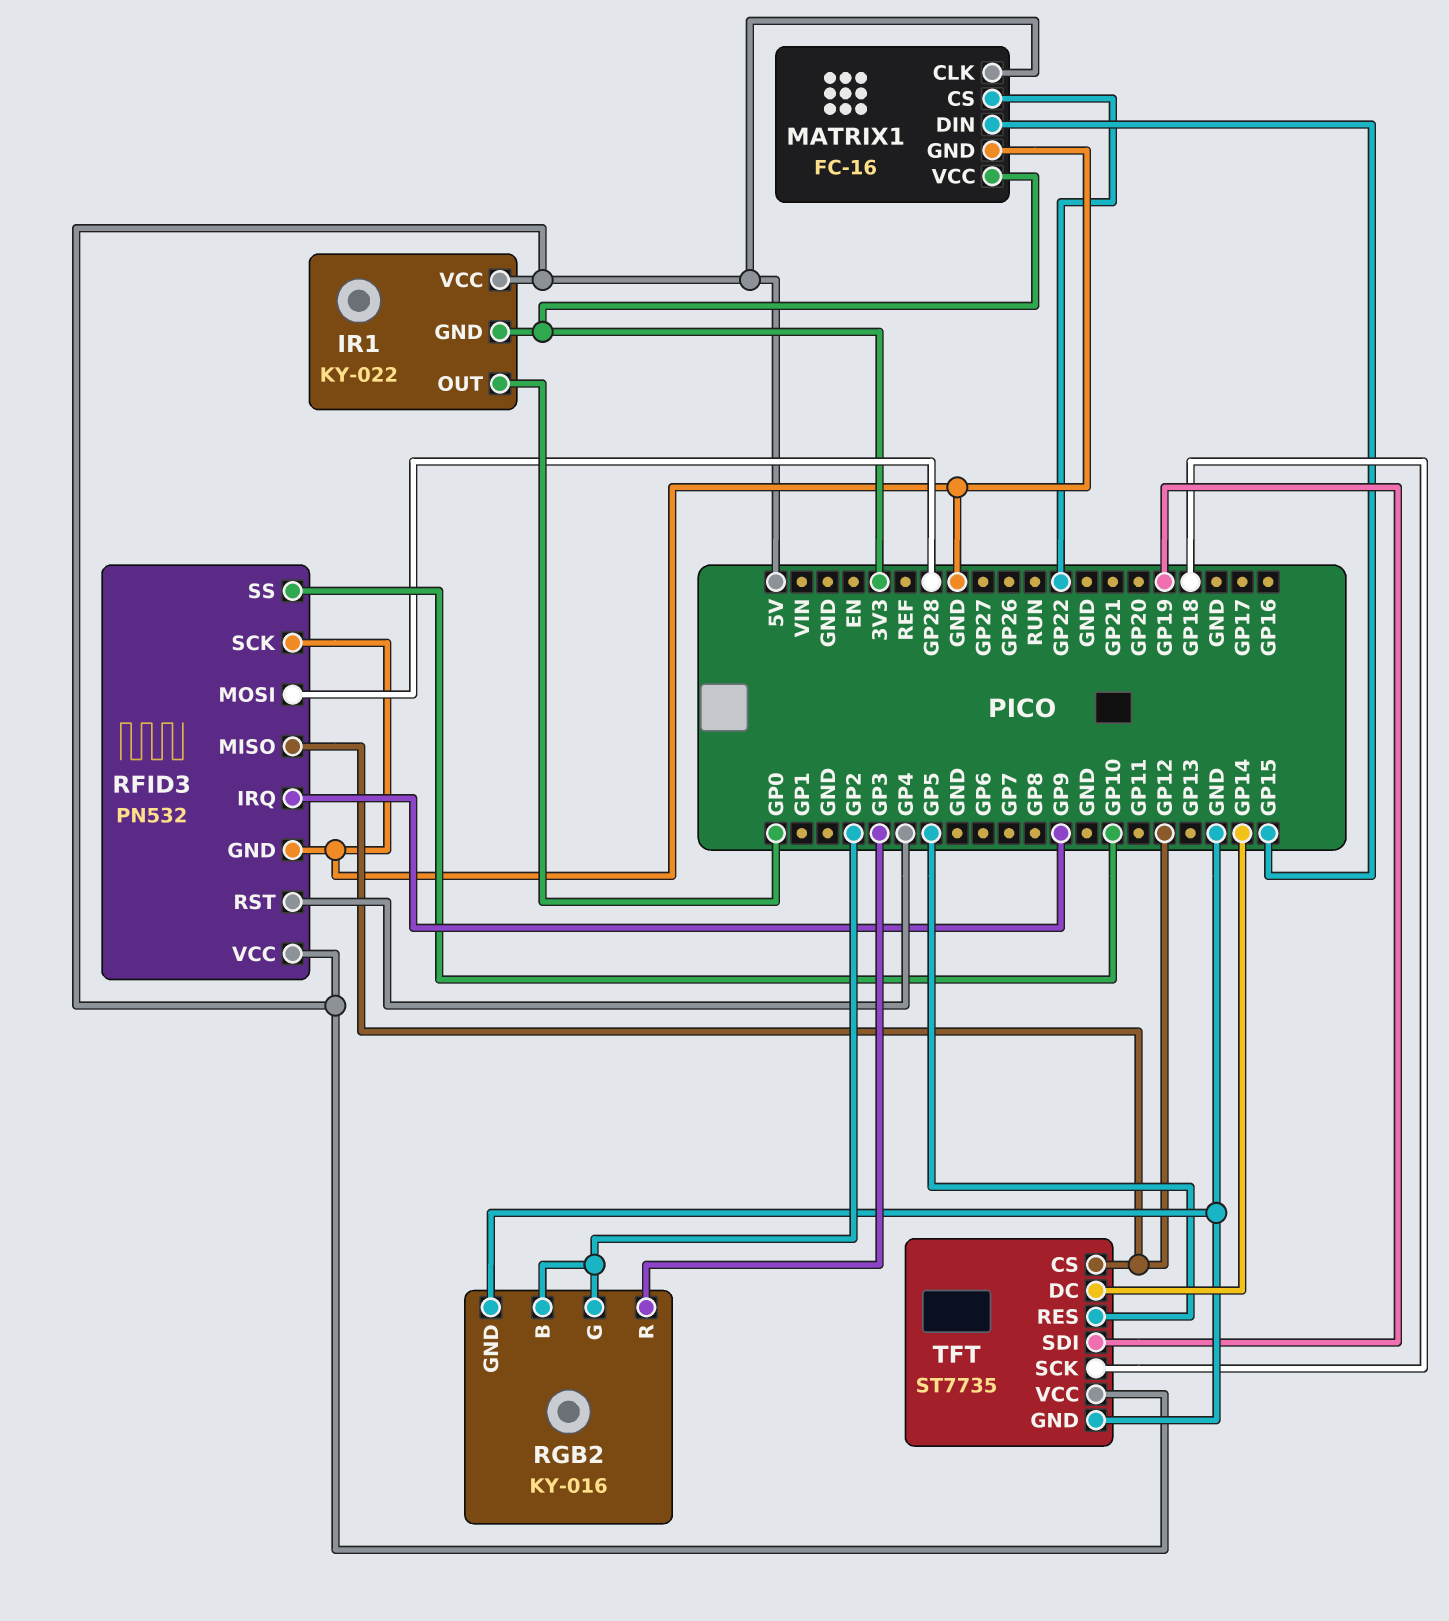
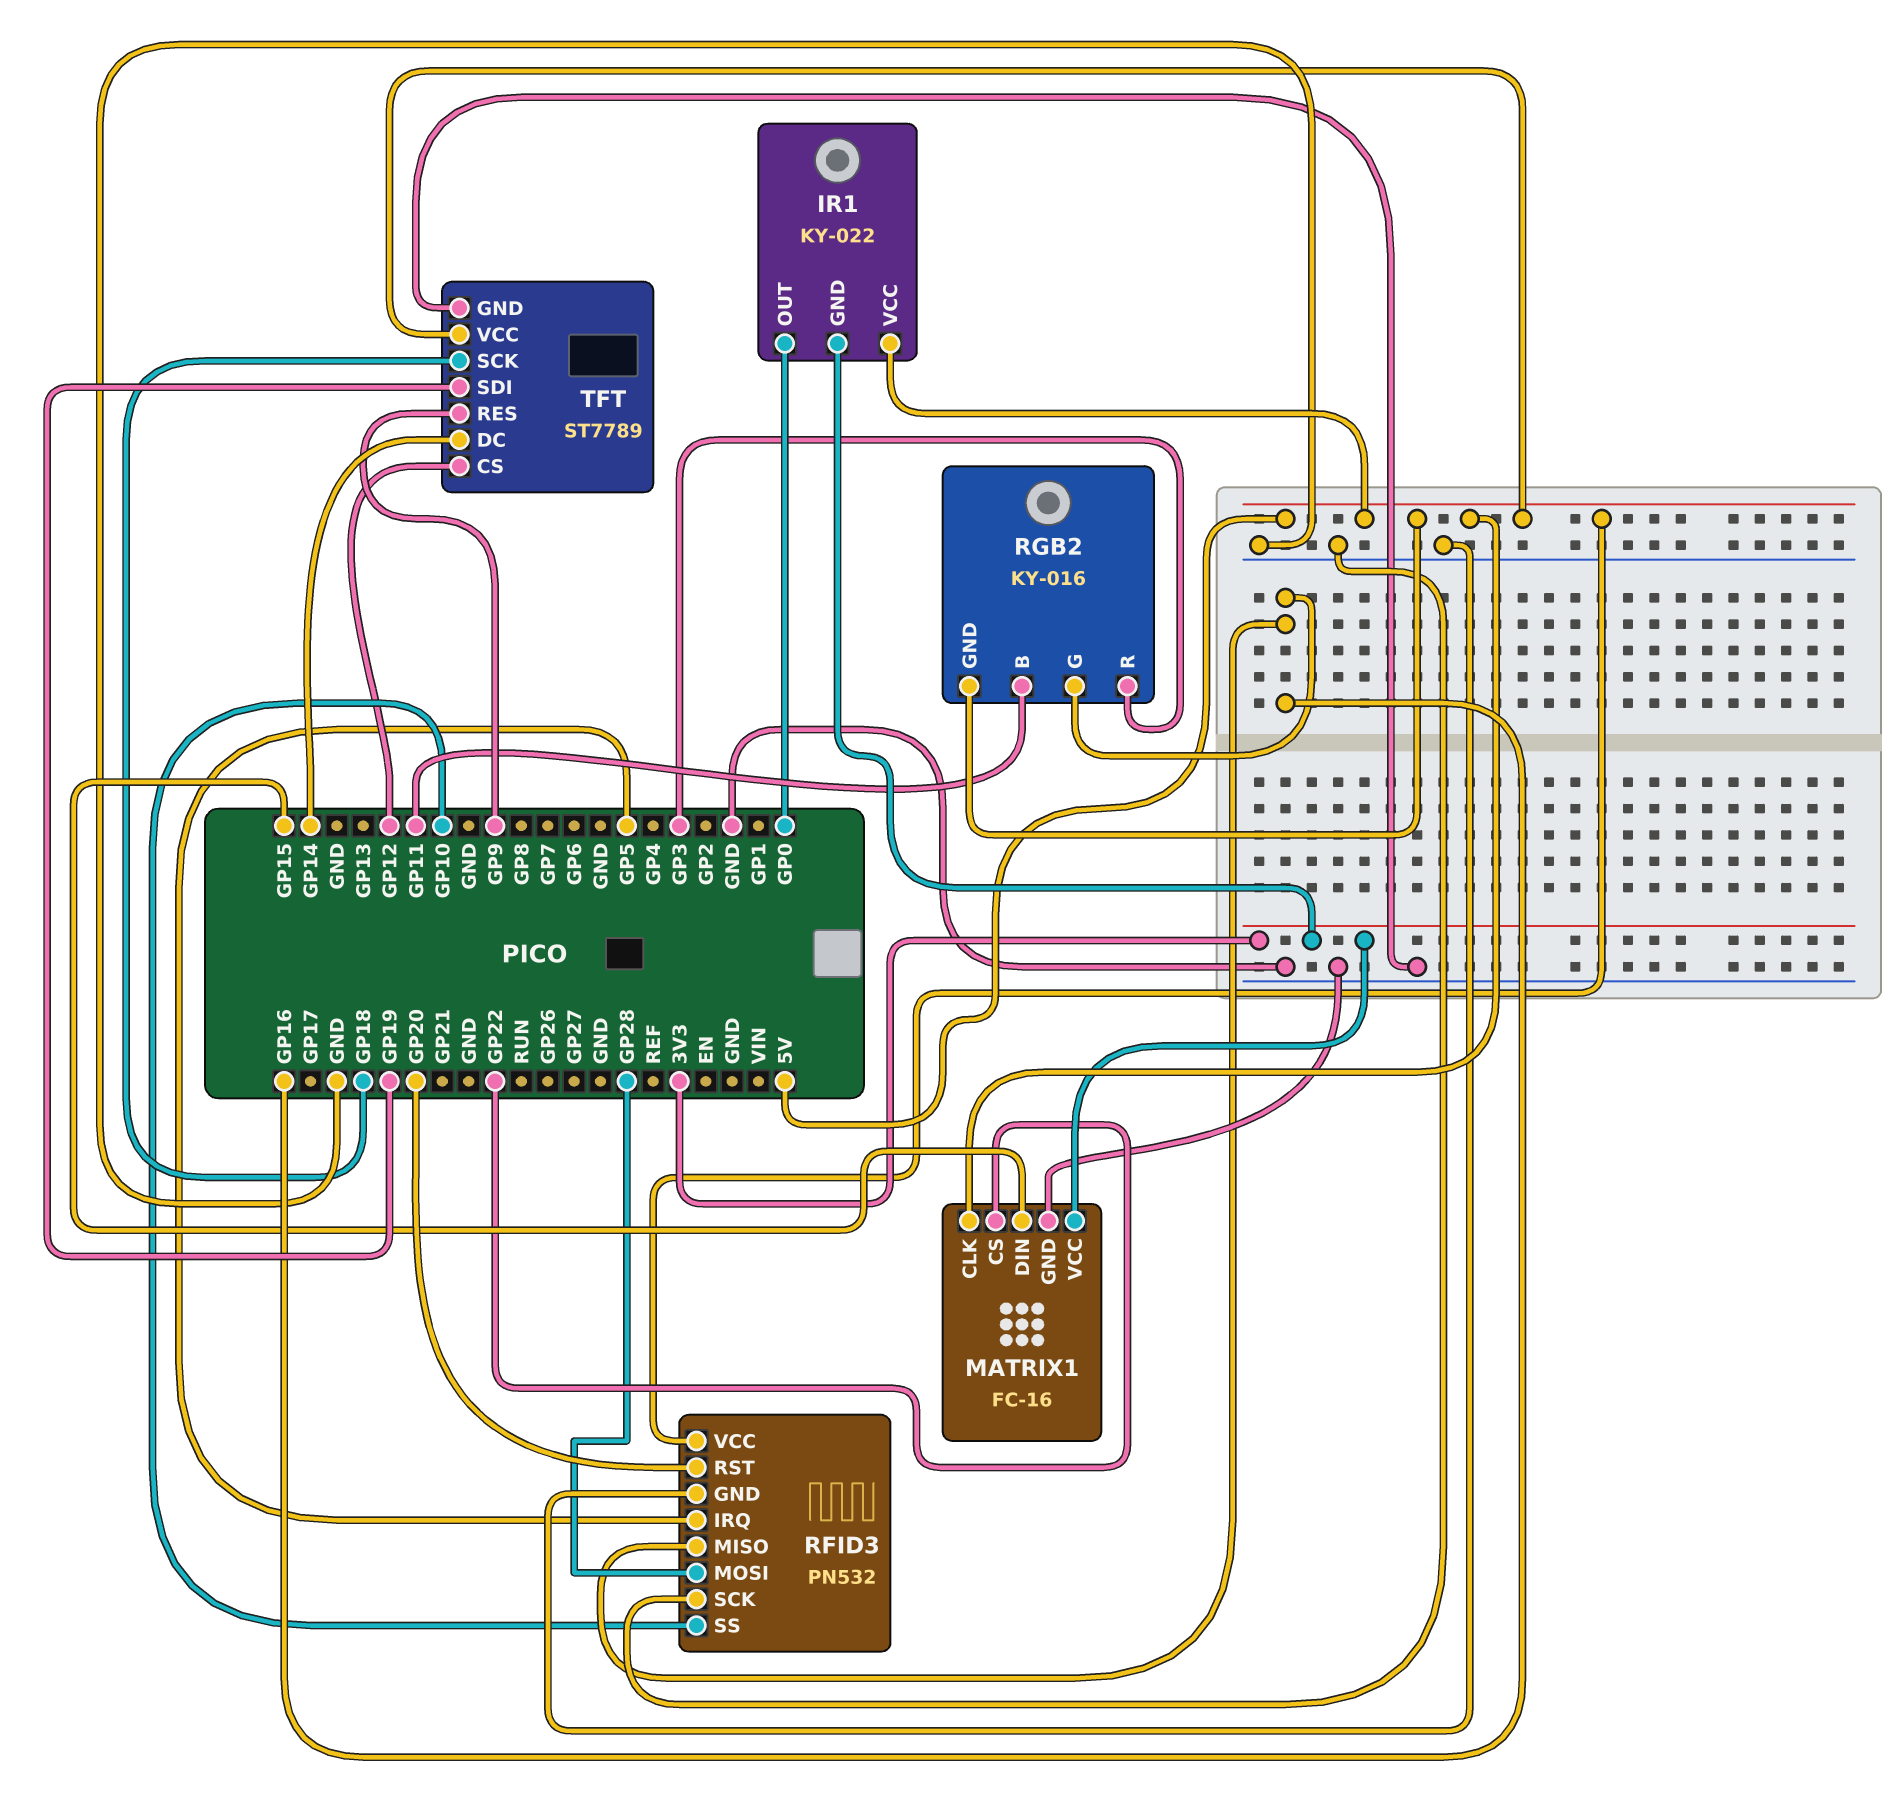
RFID3 pin IRQ: GP9 -> GP5
RFID3 pin MISO: GP12 -> GP16
RFID3 pin RST: GP4 -> GP20
RGB2 pin B: GP2 -> GP11
RGB2 pin G: GP2 -> GP16
RGB2 pin GND: GND -> 5V
TFT: ST7735 -> ST7789
TFT pin RES: GP5 -> GP9

